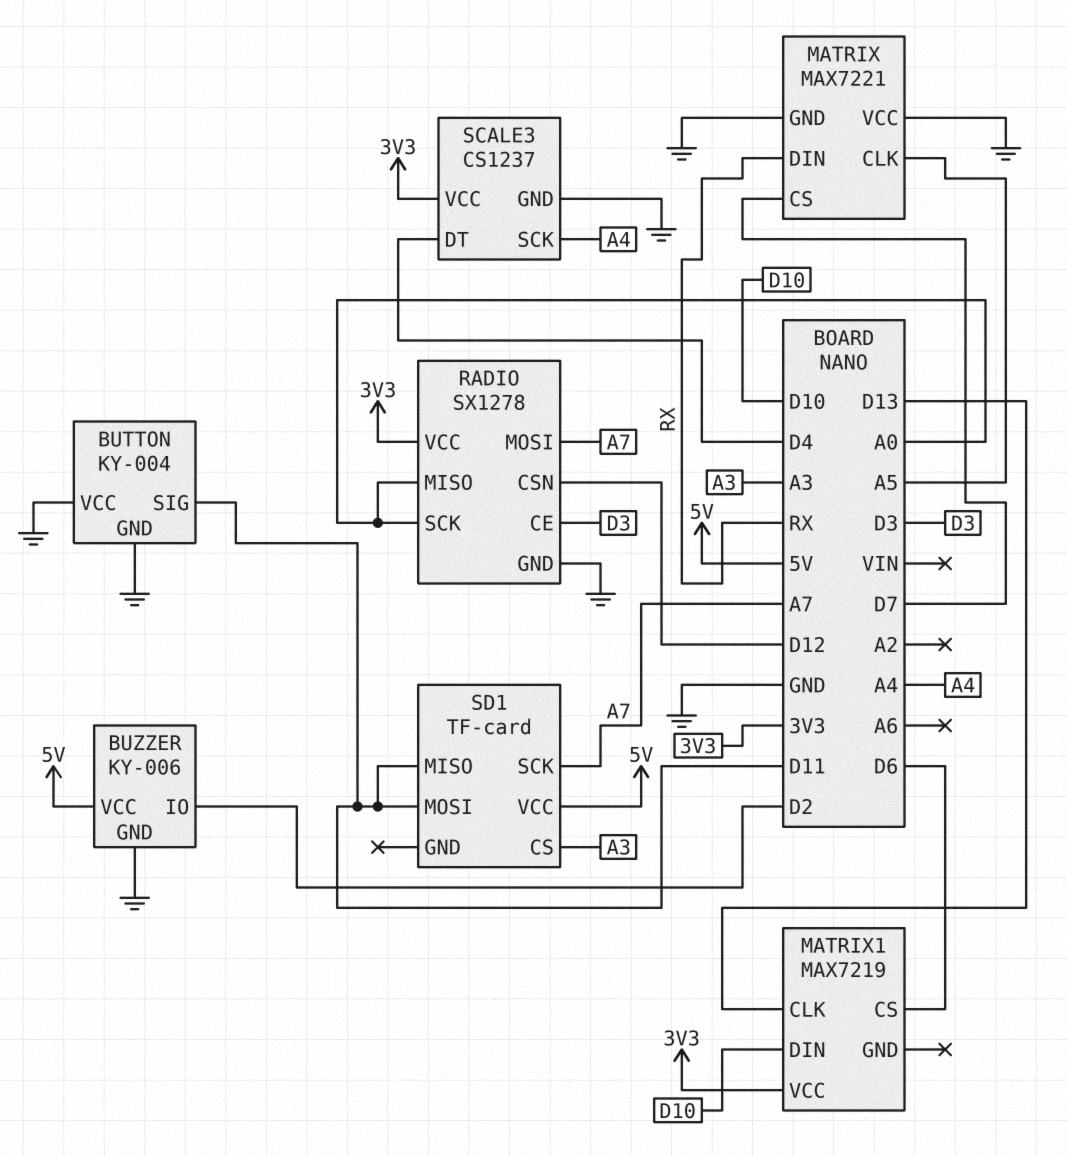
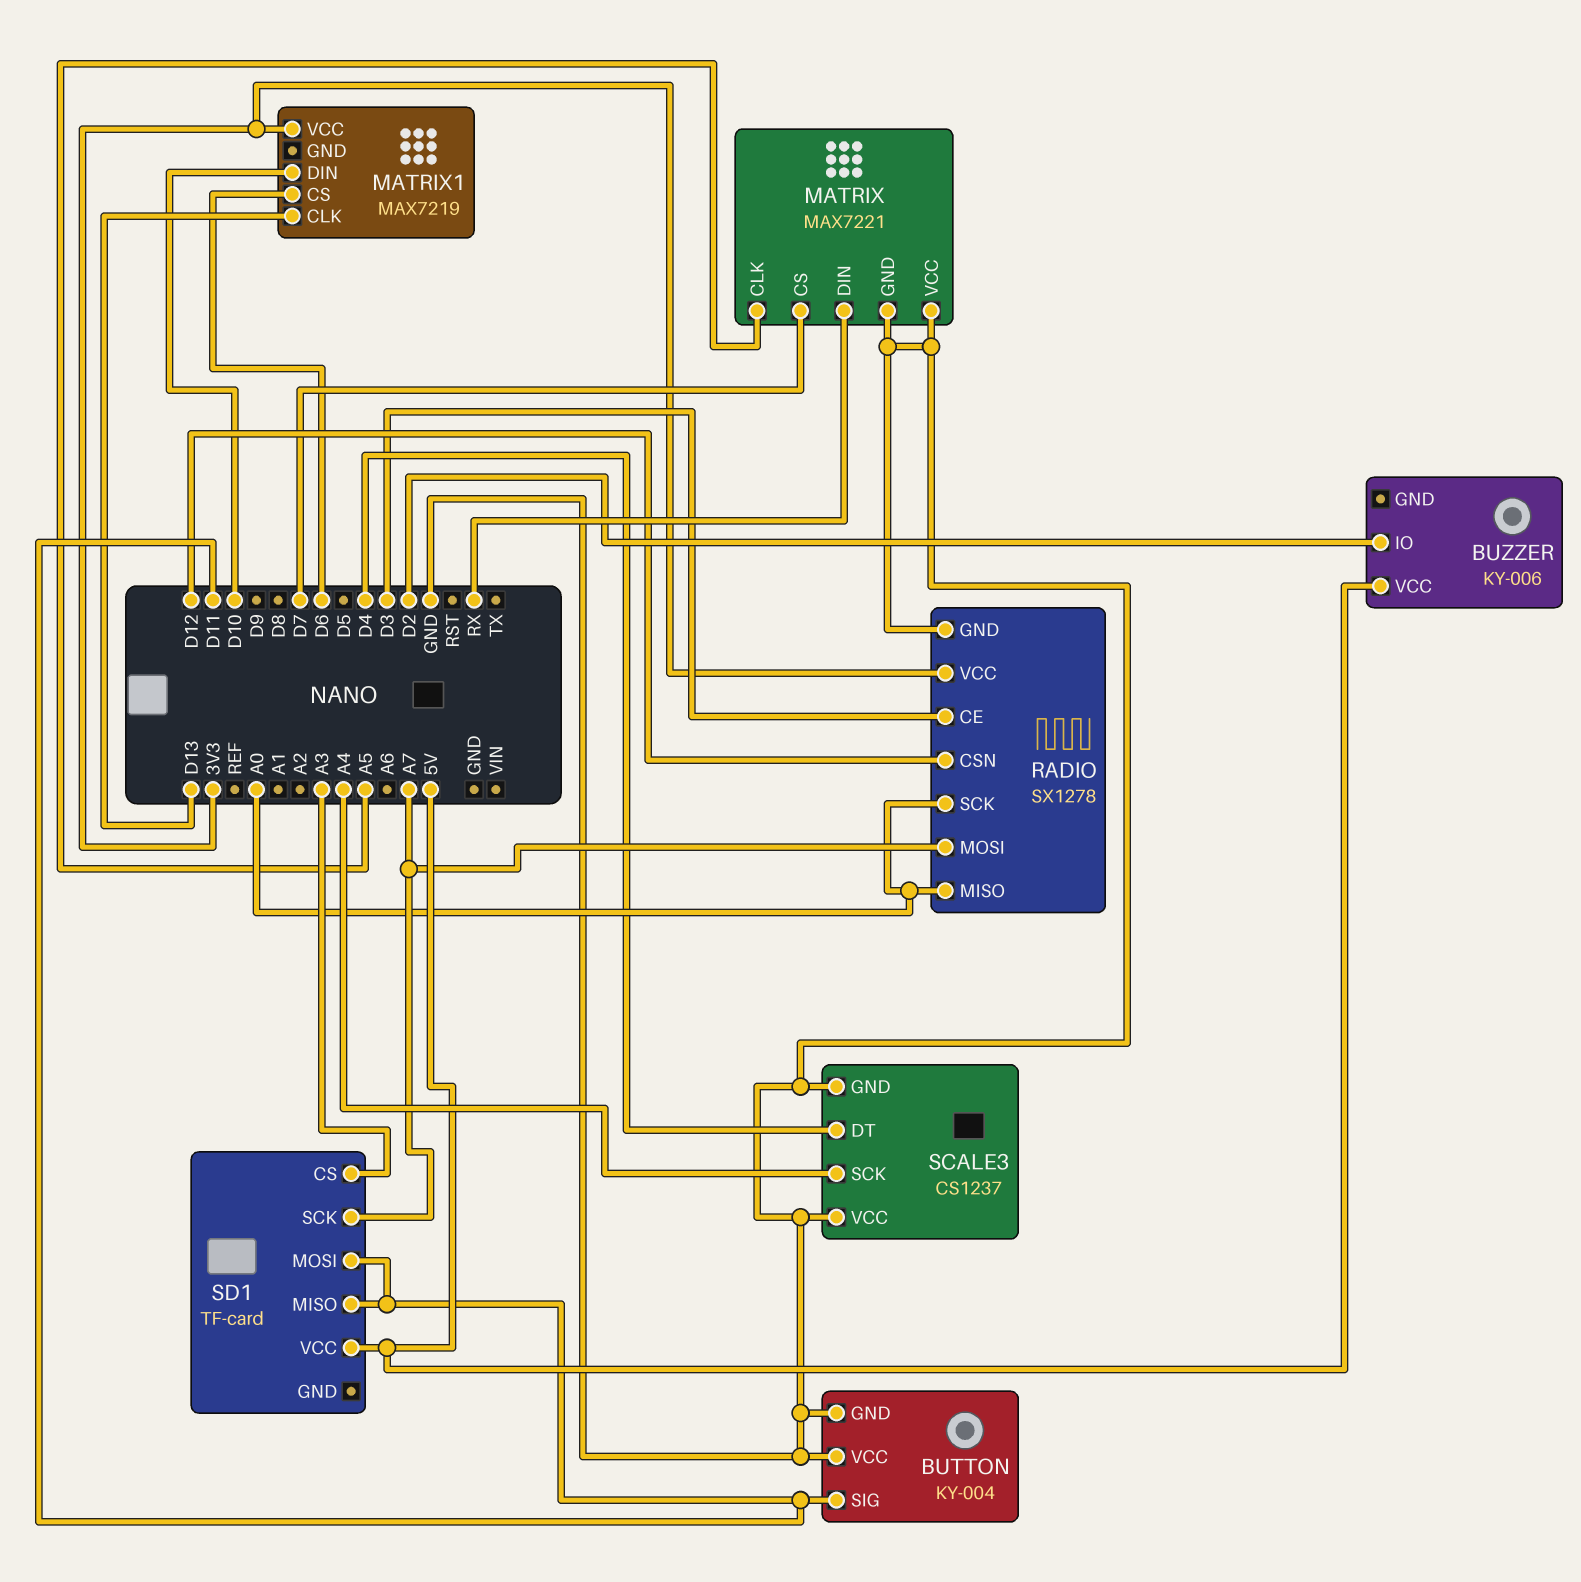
BUZZER pin GND: GND -> none
SCALE3 pin VCC: 3V3 -> GND

